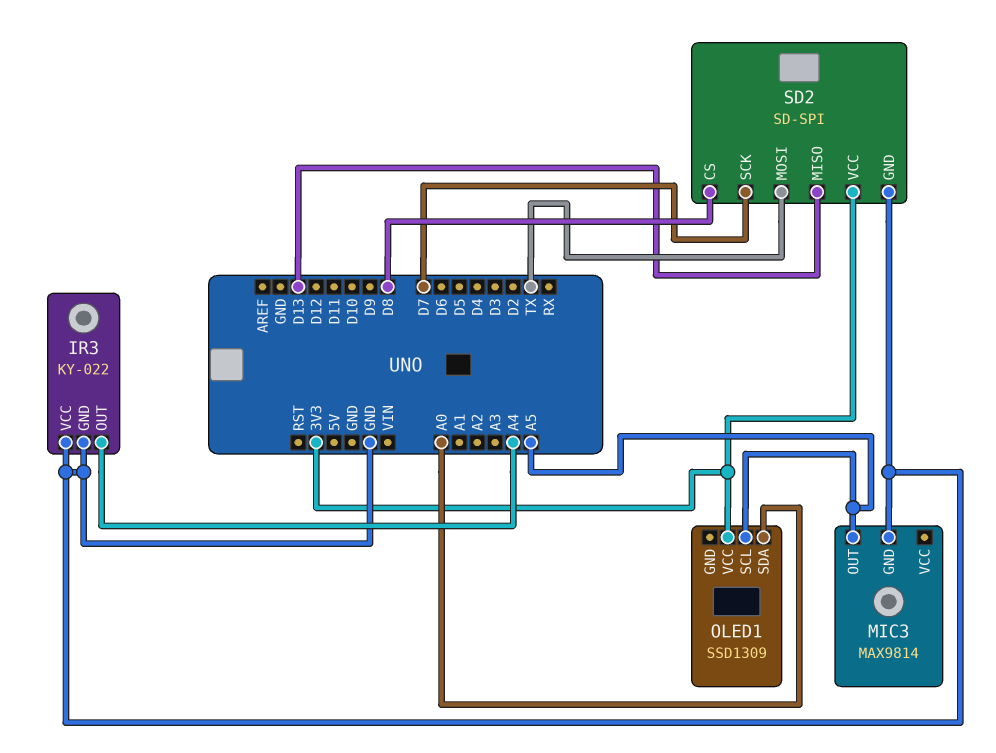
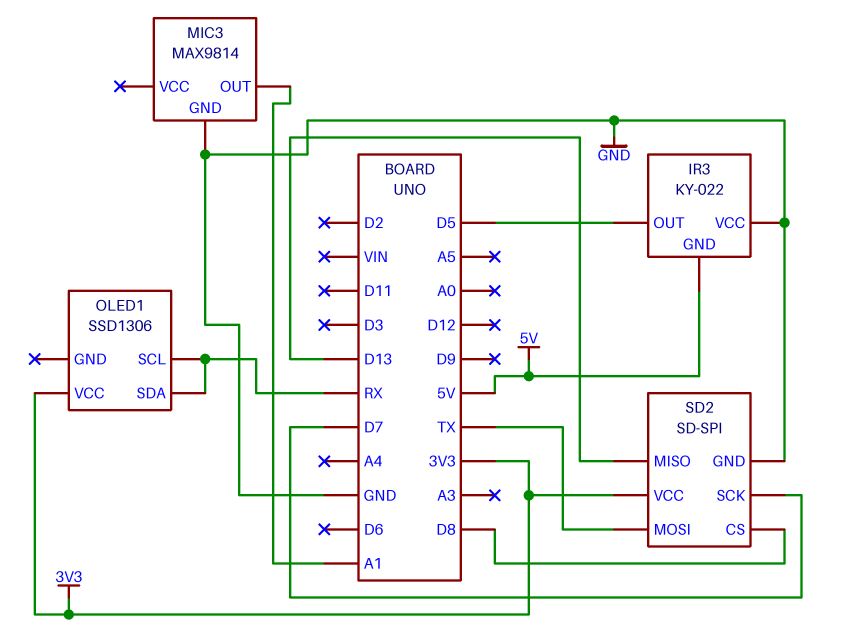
IR3 pin GND: GND -> 5V
IR3 pin OUT: A4 -> D5
MIC3 pin OUT: A5 -> A1
OLED1: SSD1309 -> SSD1306
OLED1 pin SCL: A5 -> RX
OLED1 pin SDA: A0 -> RX

